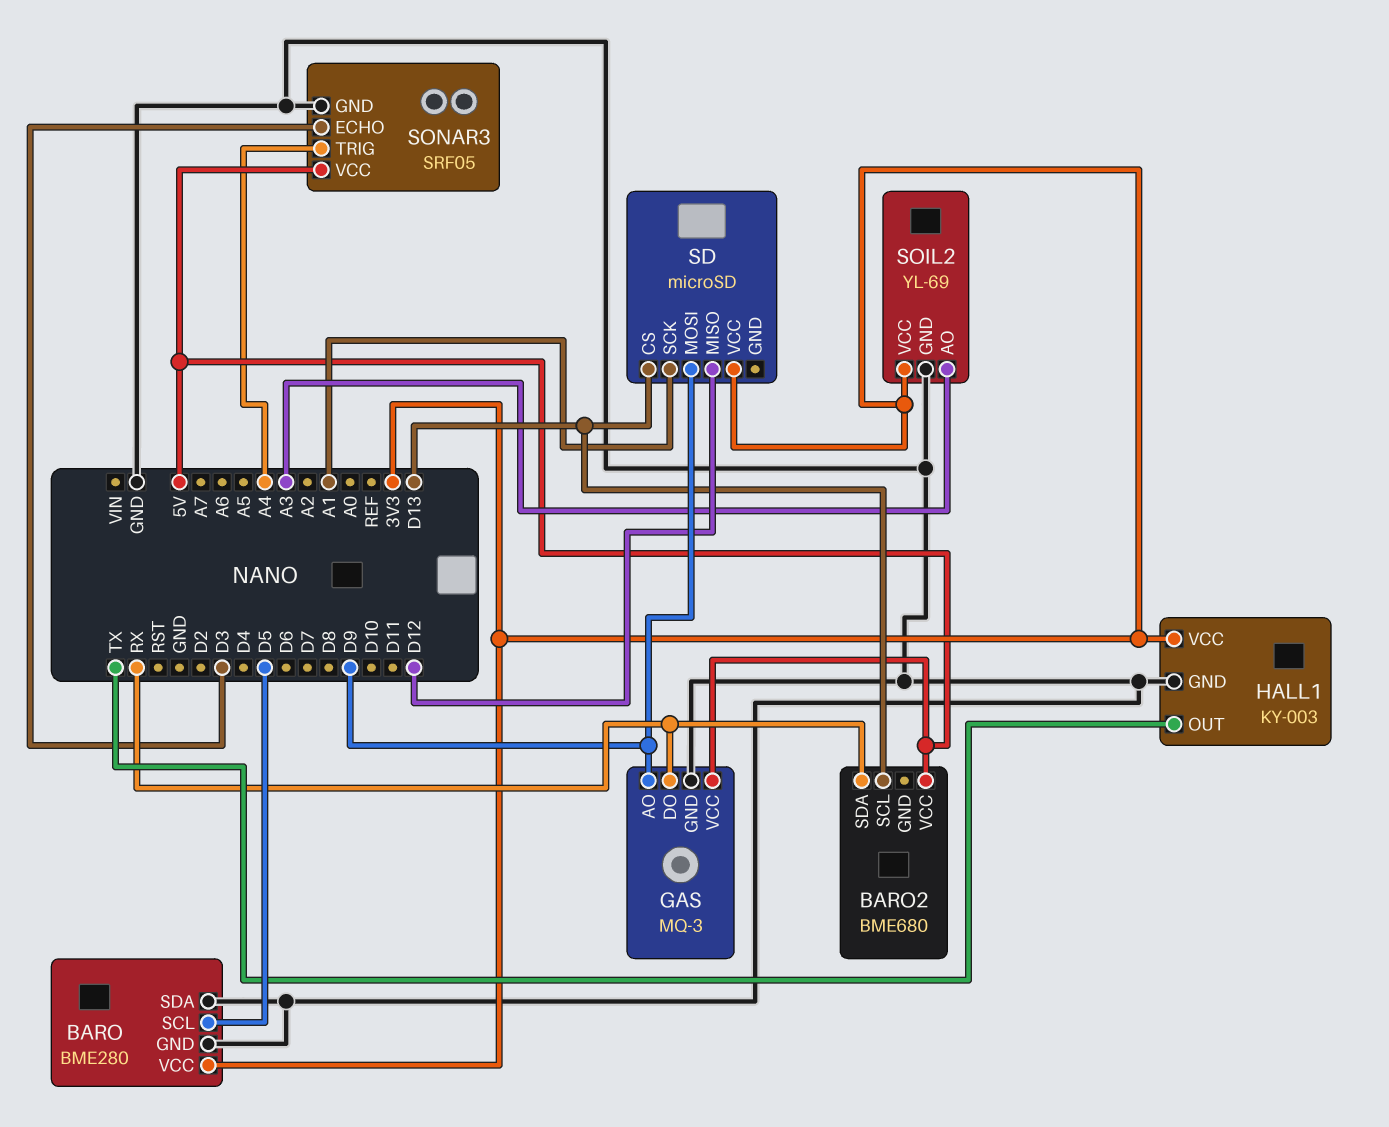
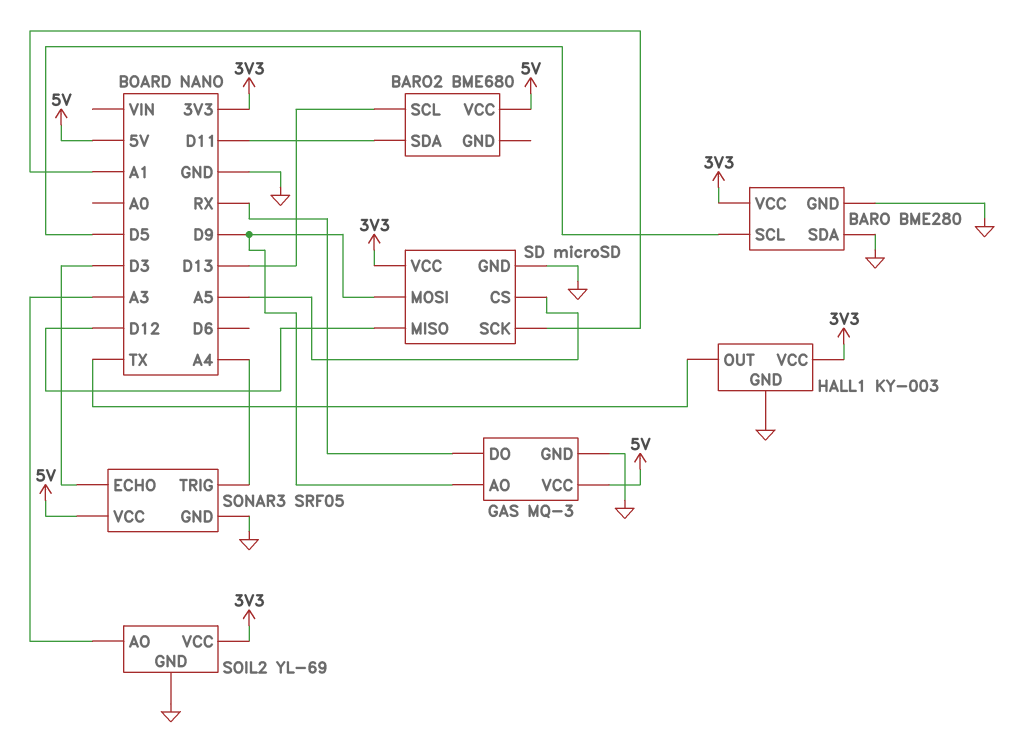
BARO2 pin SDA: RX -> D11
SD pin CS: D13 -> A5
SD pin GND: none -> GND

